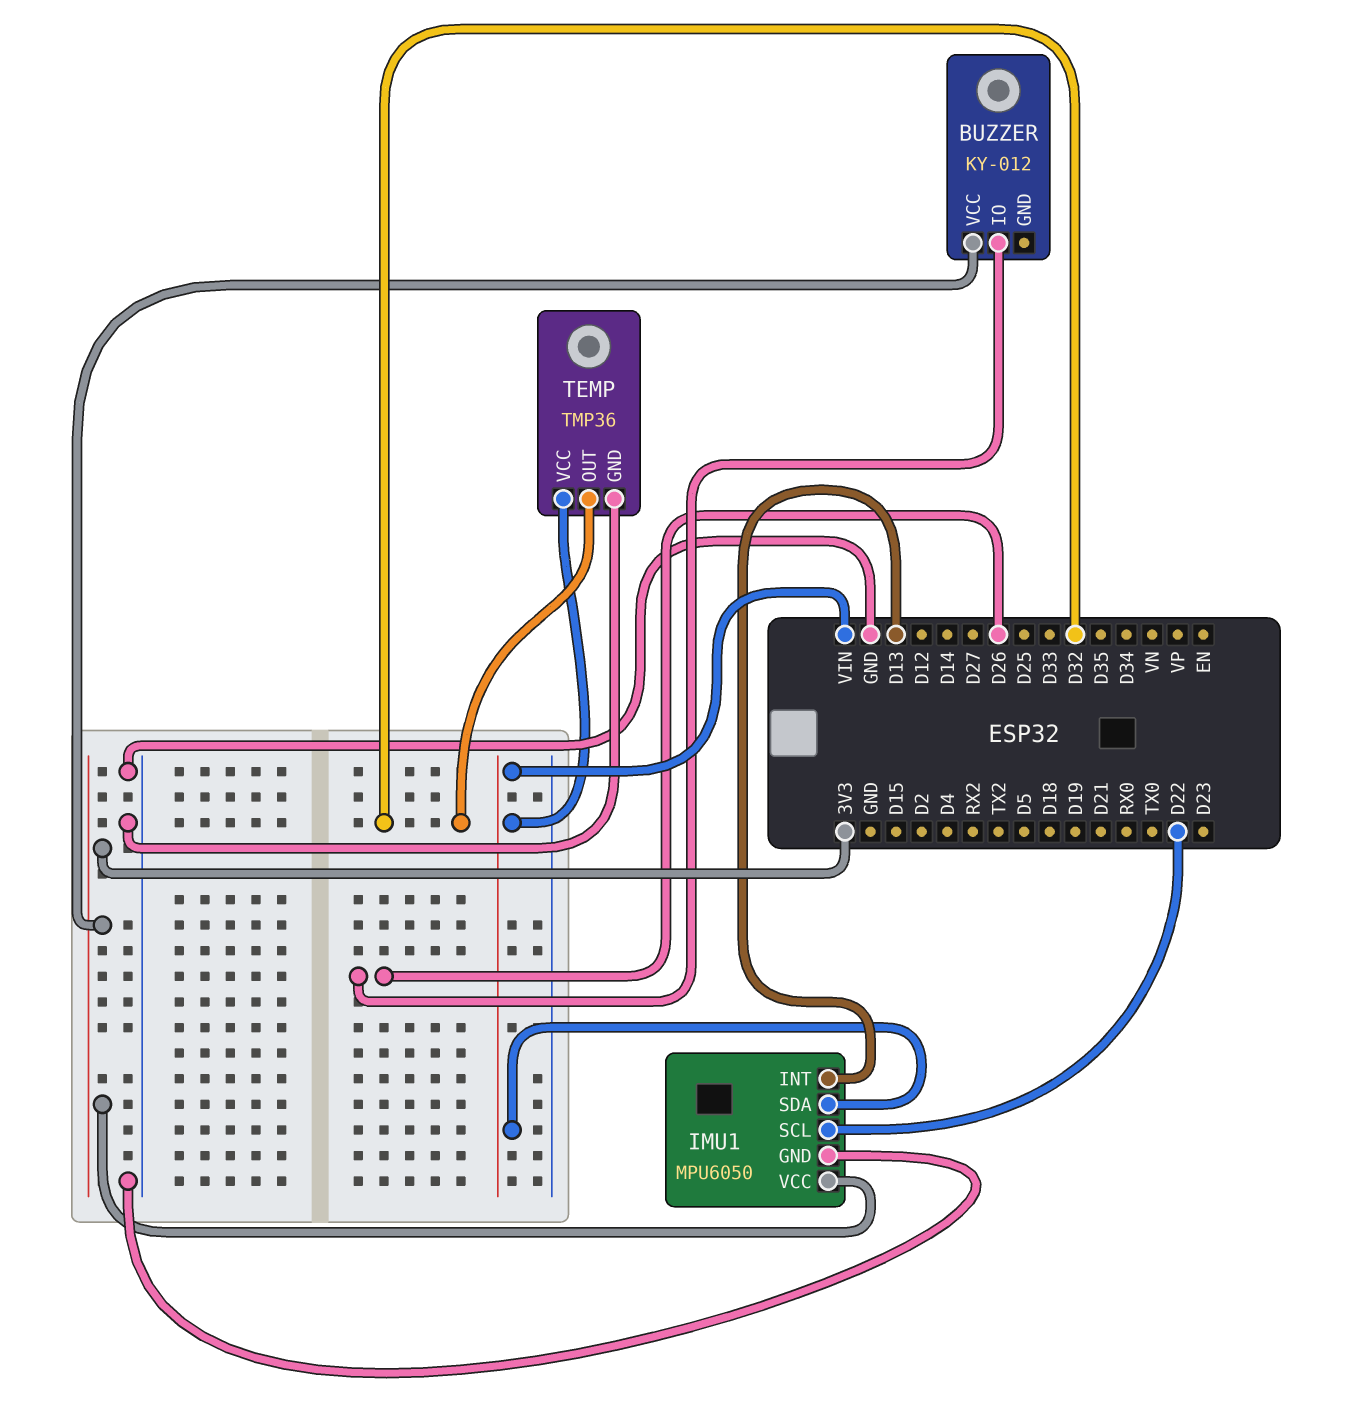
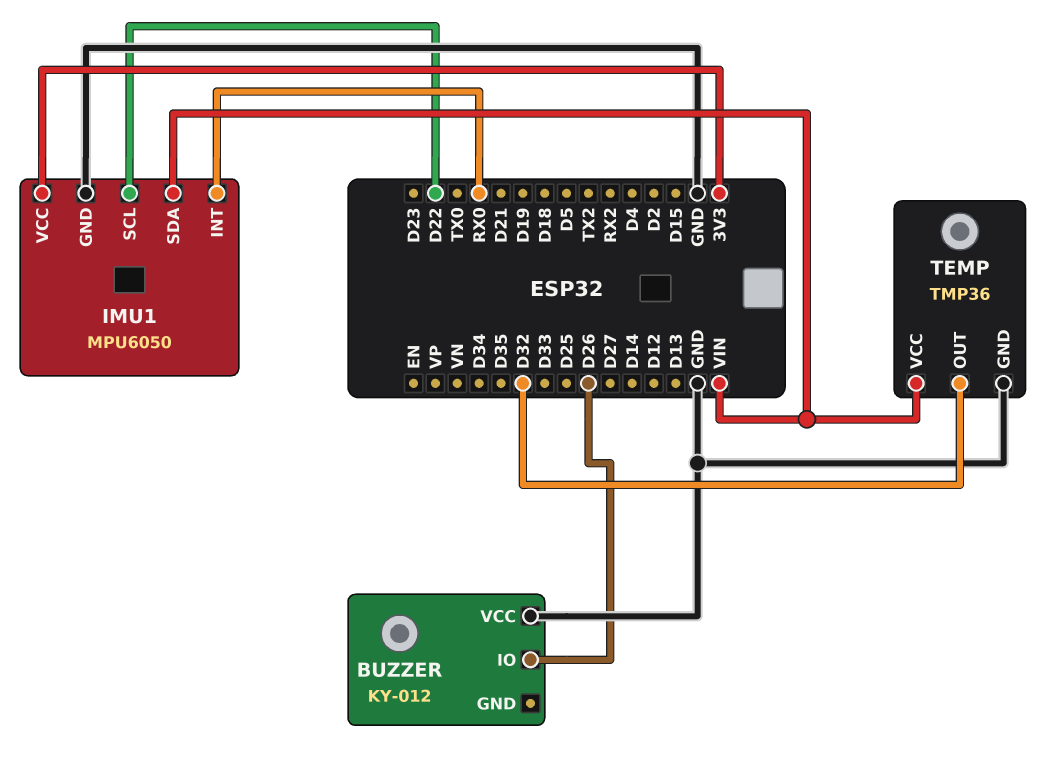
BUZZER pin VCC: 3V3 -> GND
IMU1 pin INT: D13 -> RX0

